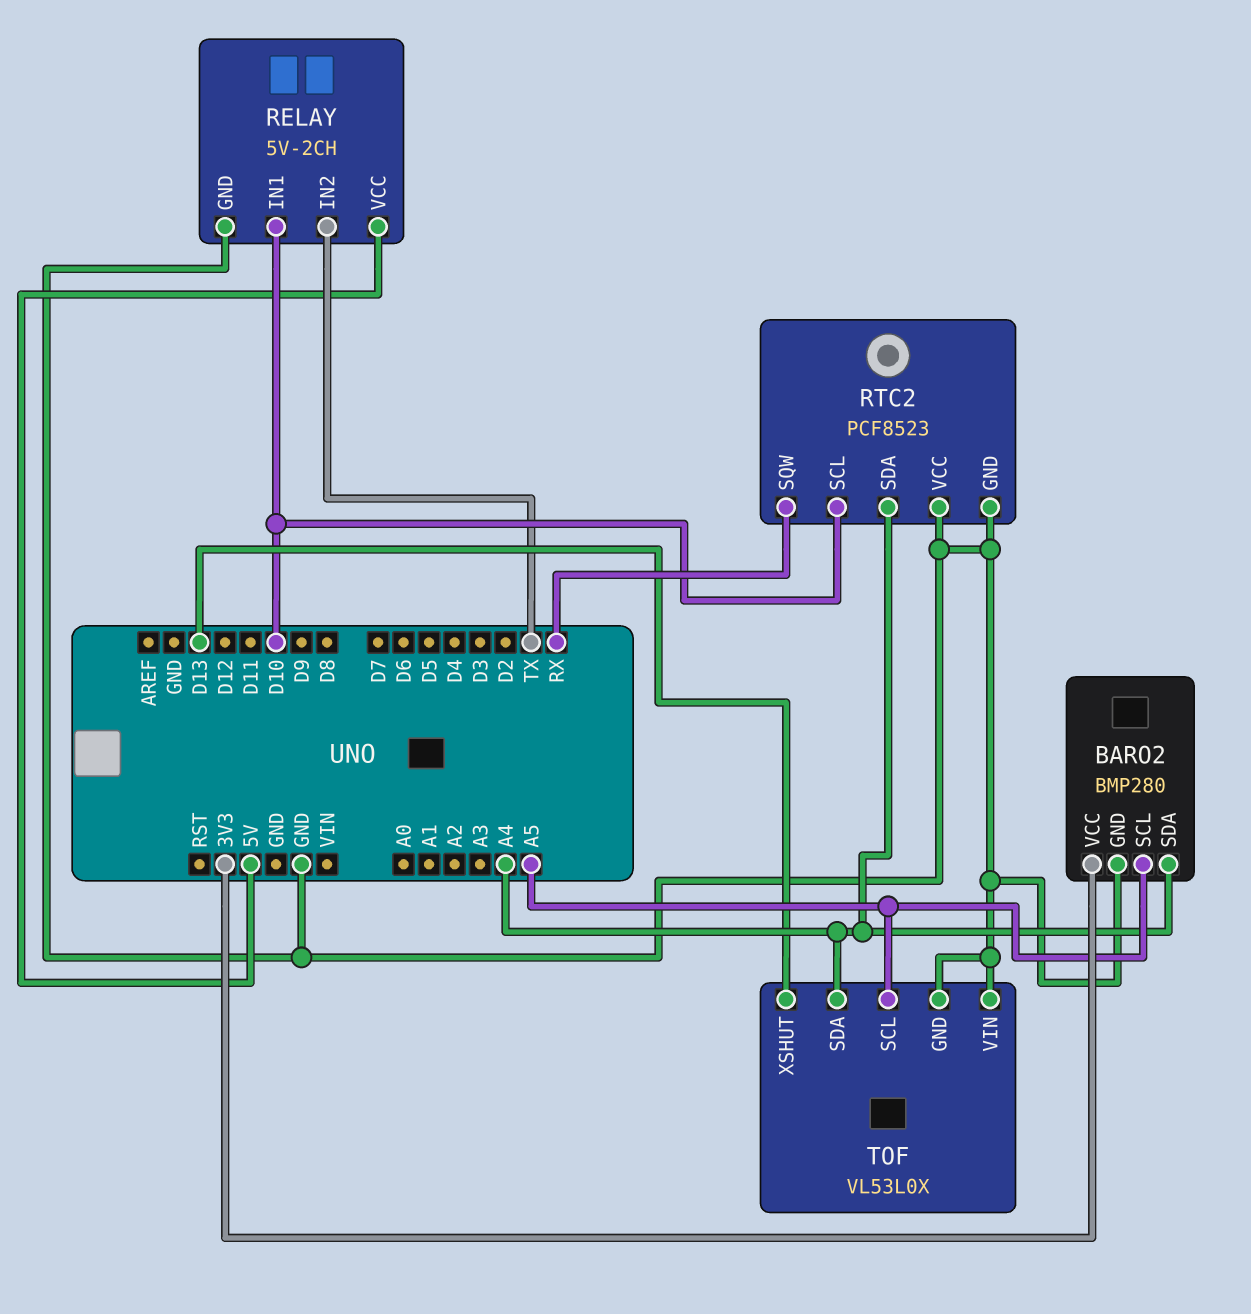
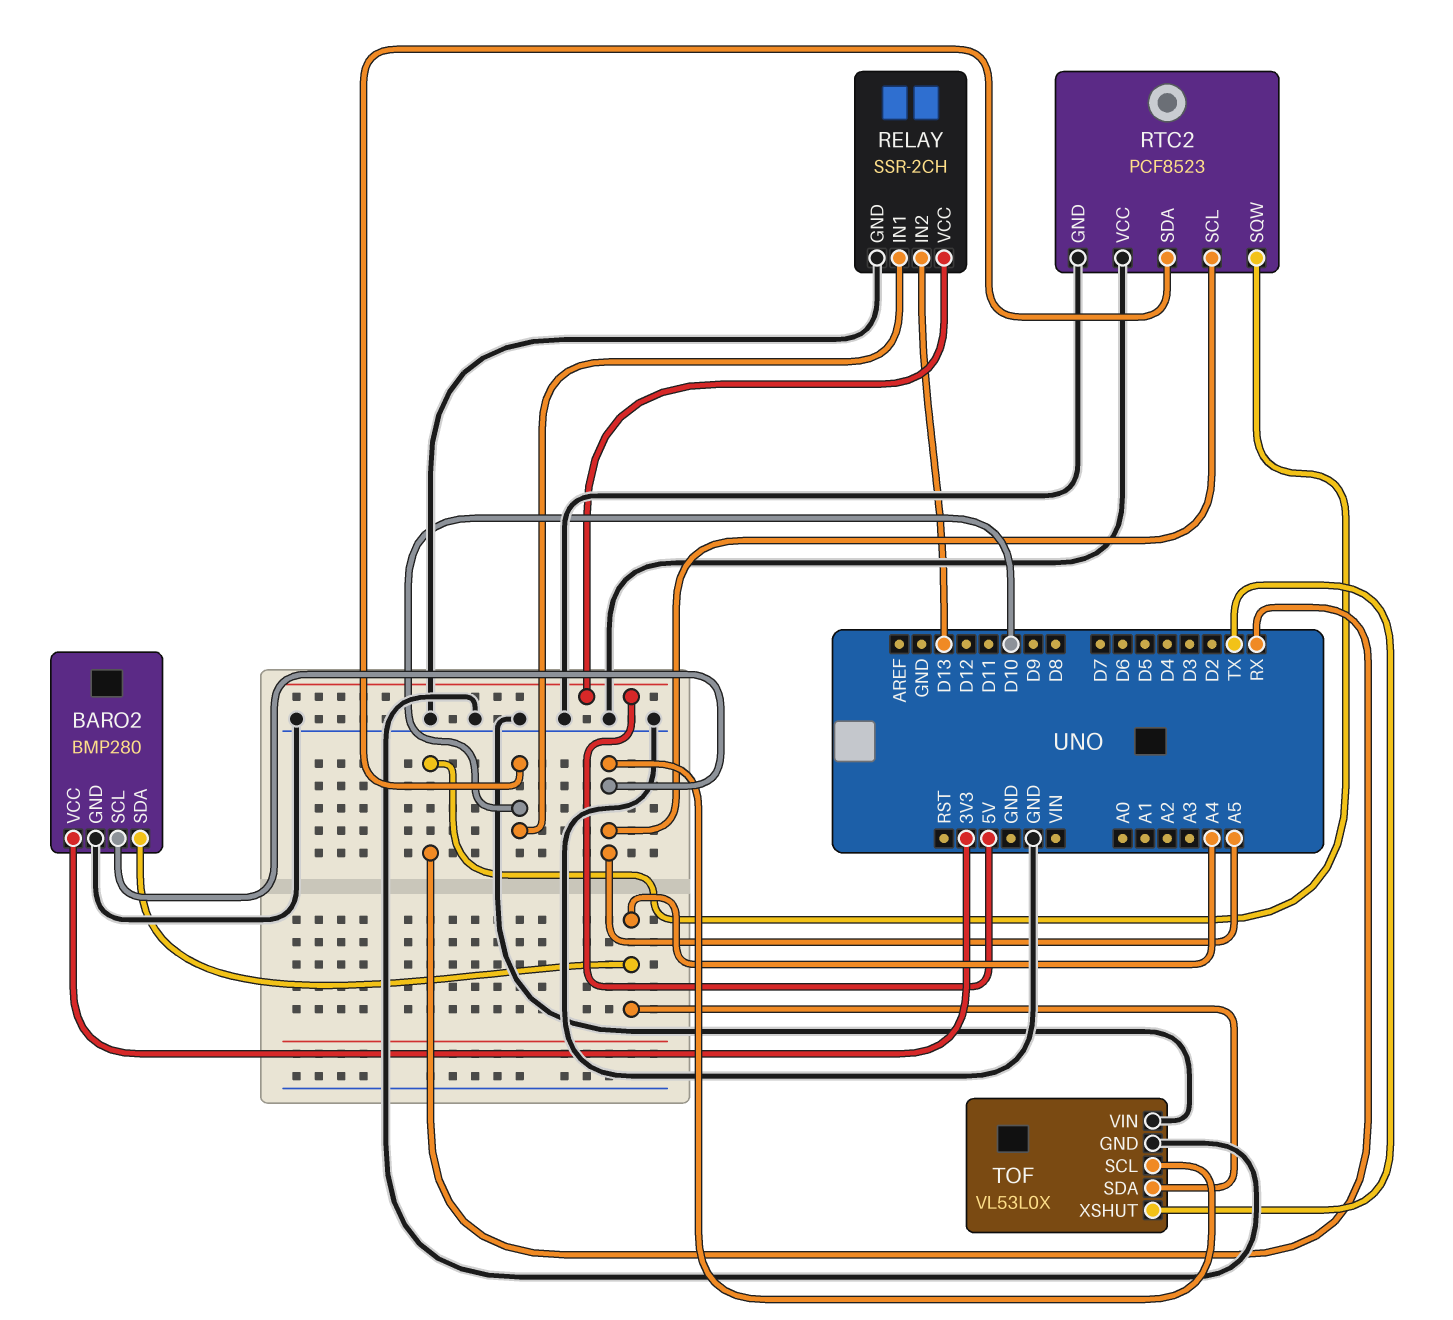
RELAY: 5V-2CH -> SSR-2CH
RELAY pin IN2: TX -> D13
RTC2 pin SCL: D10 -> A5
RTC2 pin SDA: A4 -> D10
TOF pin XSHUT: D13 -> TX

